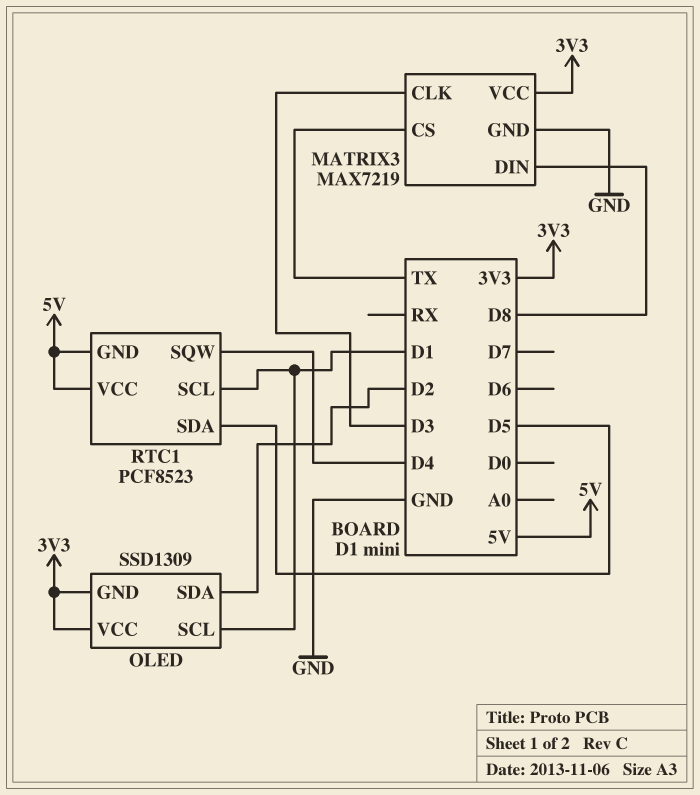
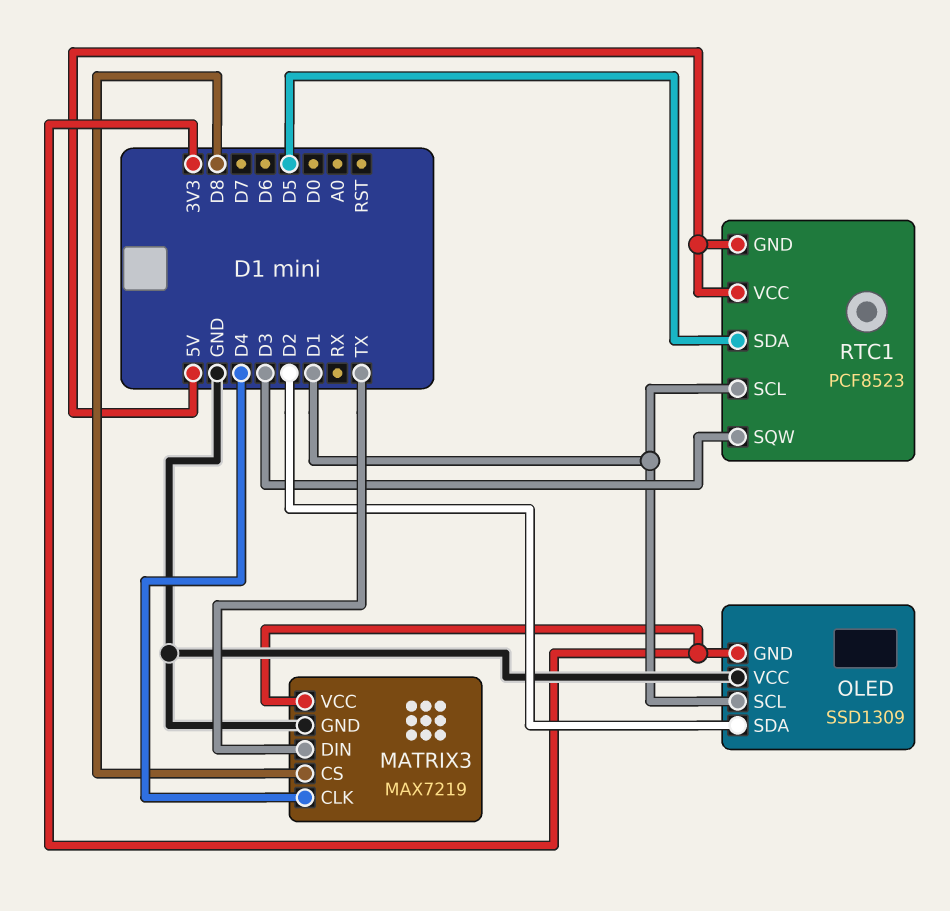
MATRIX3 pin CLK: D3 -> D4
MATRIX3 pin CS: TX -> D8
MATRIX3 pin DIN: D8 -> TX
OLED pin VCC: 3V3 -> GND
RTC1 pin SQW: D4 -> D3

